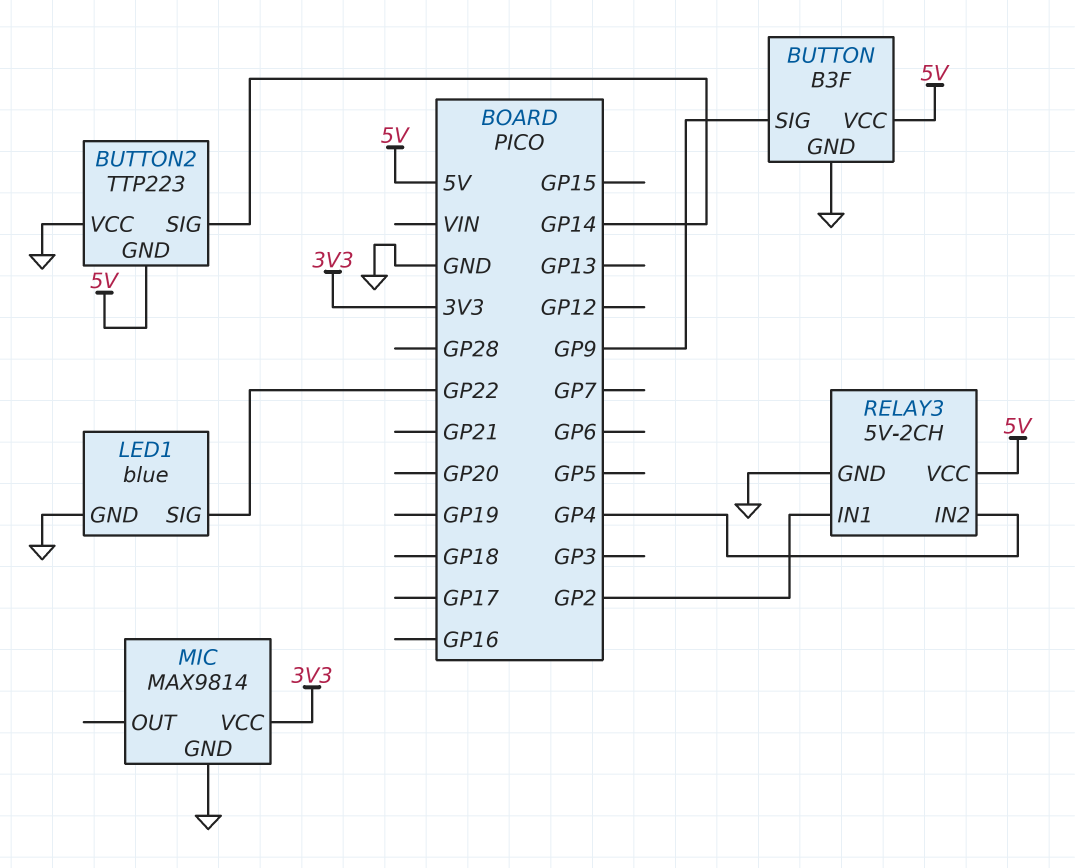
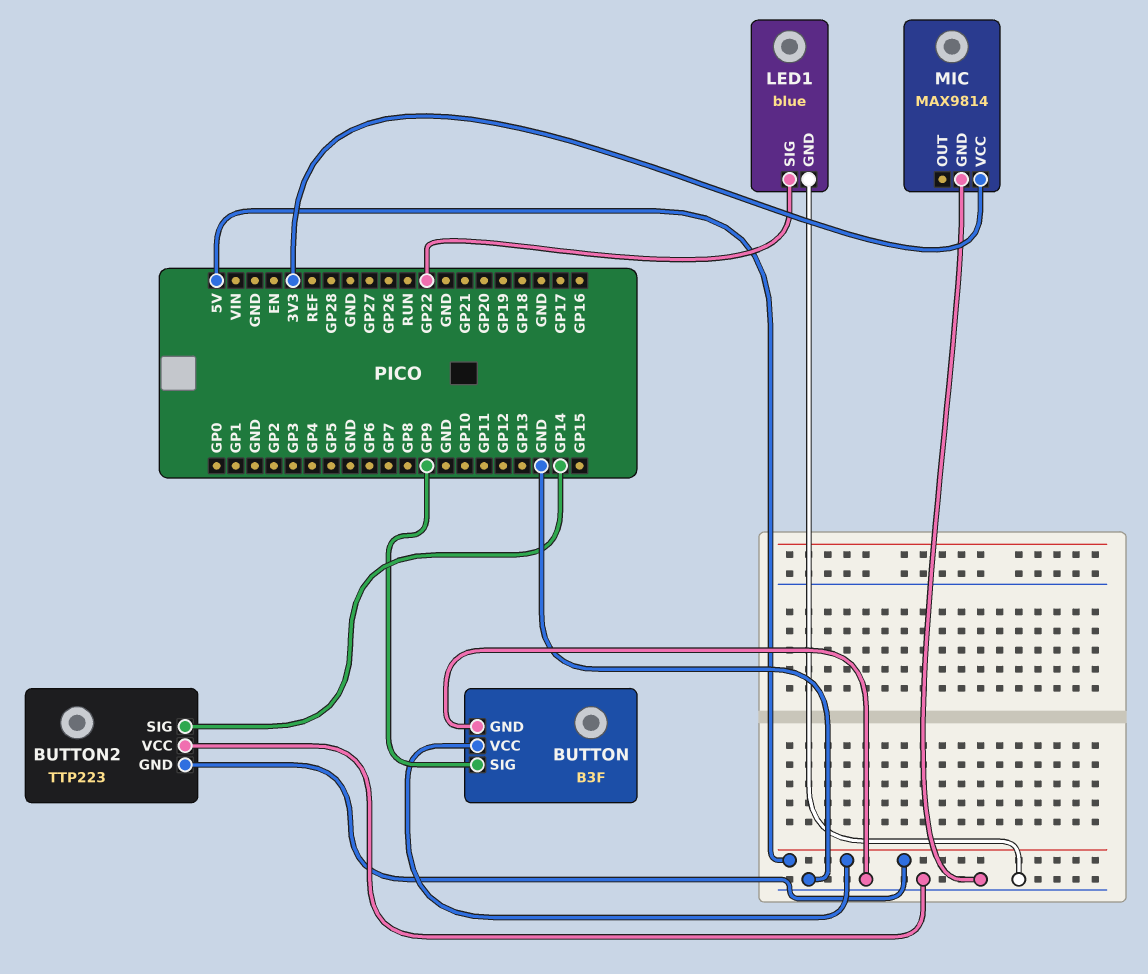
RELAY3: 5V-2CH -> none
RELAY3 pin GND: GND -> none
RELAY3 pin IN1: GP2 -> none
RELAY3 pin IN2: GP4 -> none
RELAY3 pin VCC: 5V -> none

